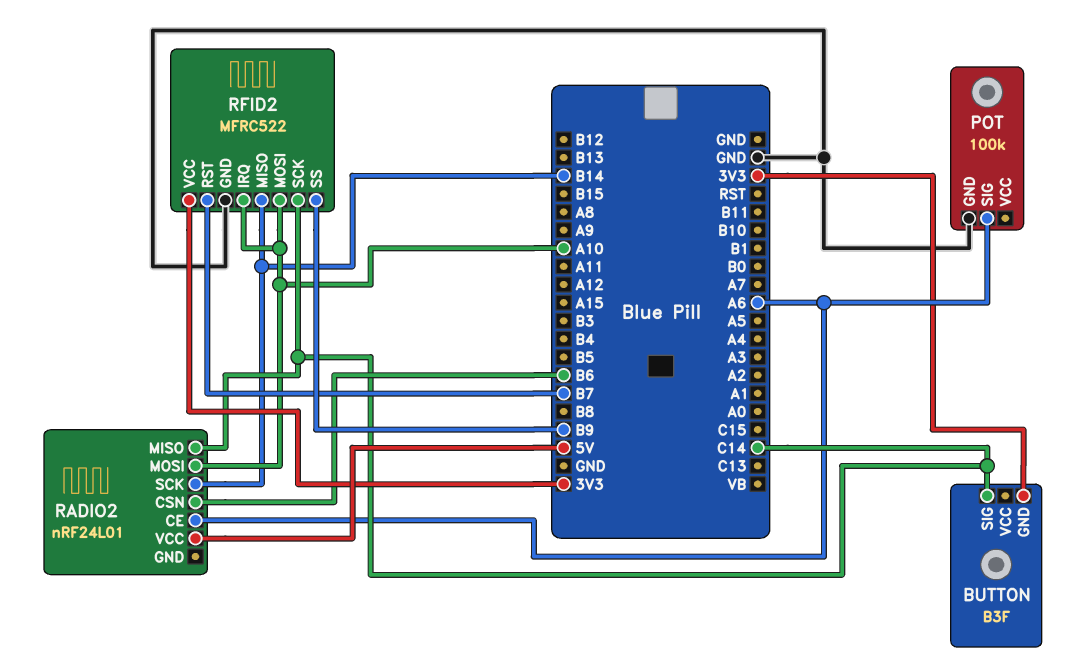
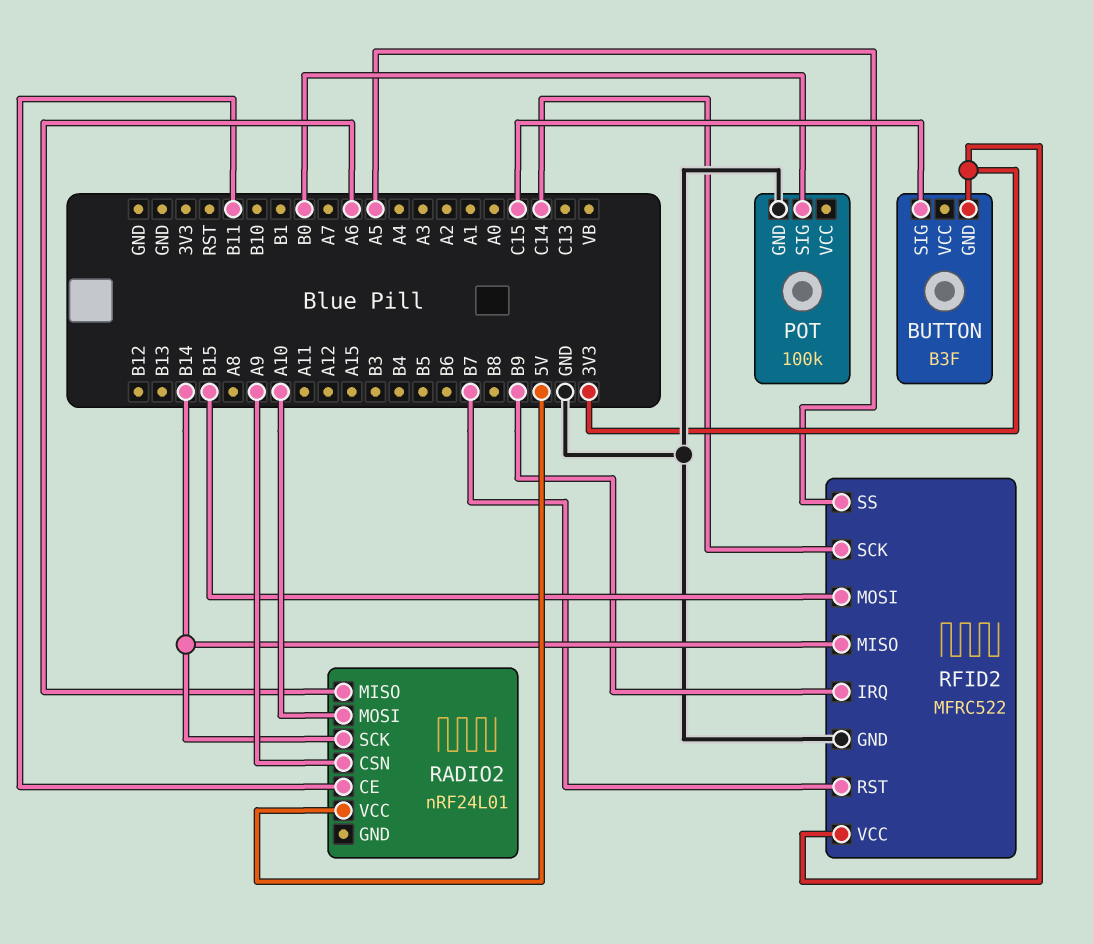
BUTTON pin SIG: C14 -> C15
POT pin SIG: A6 -> B0
RADIO2 pin CE: A6 -> B11
RADIO2 pin CSN: B6 -> A9
RADIO2 pin MISO: C14 -> A6
RFID2 pin IRQ: A10 -> B9
RFID2 pin MOSI: A10 -> B15
RFID2 pin SS: B9 -> A5

